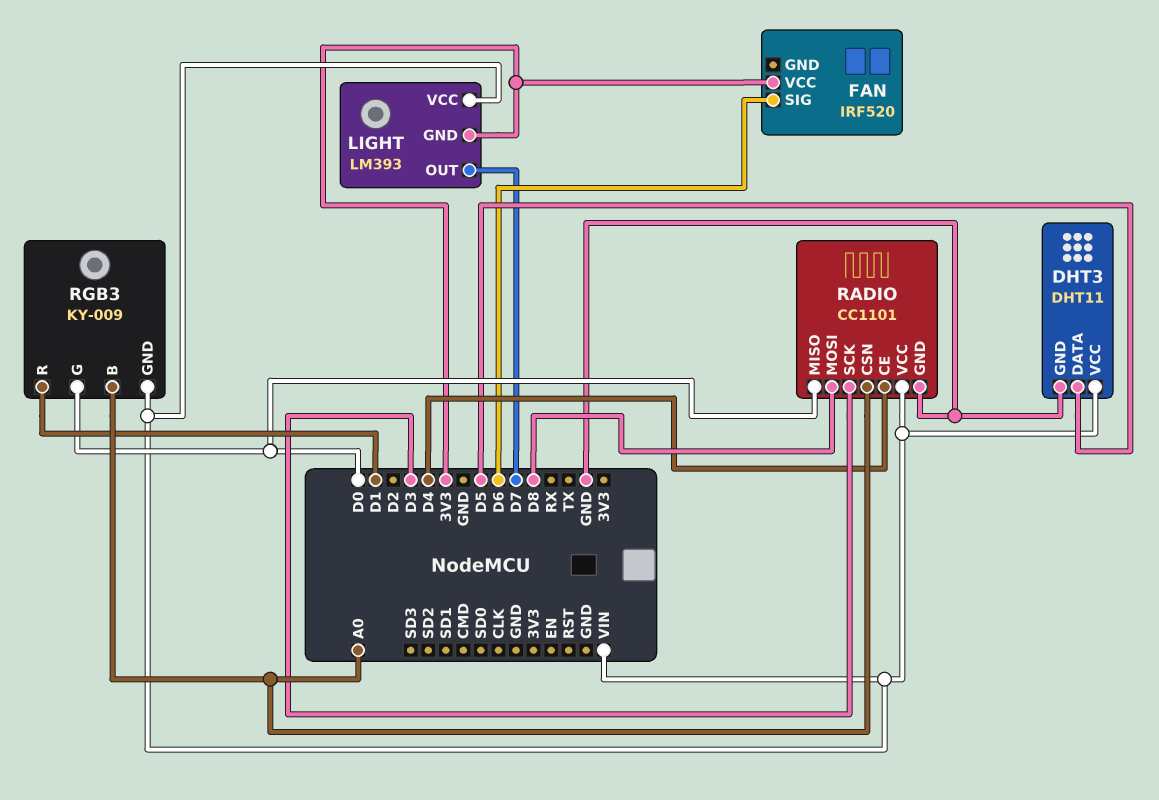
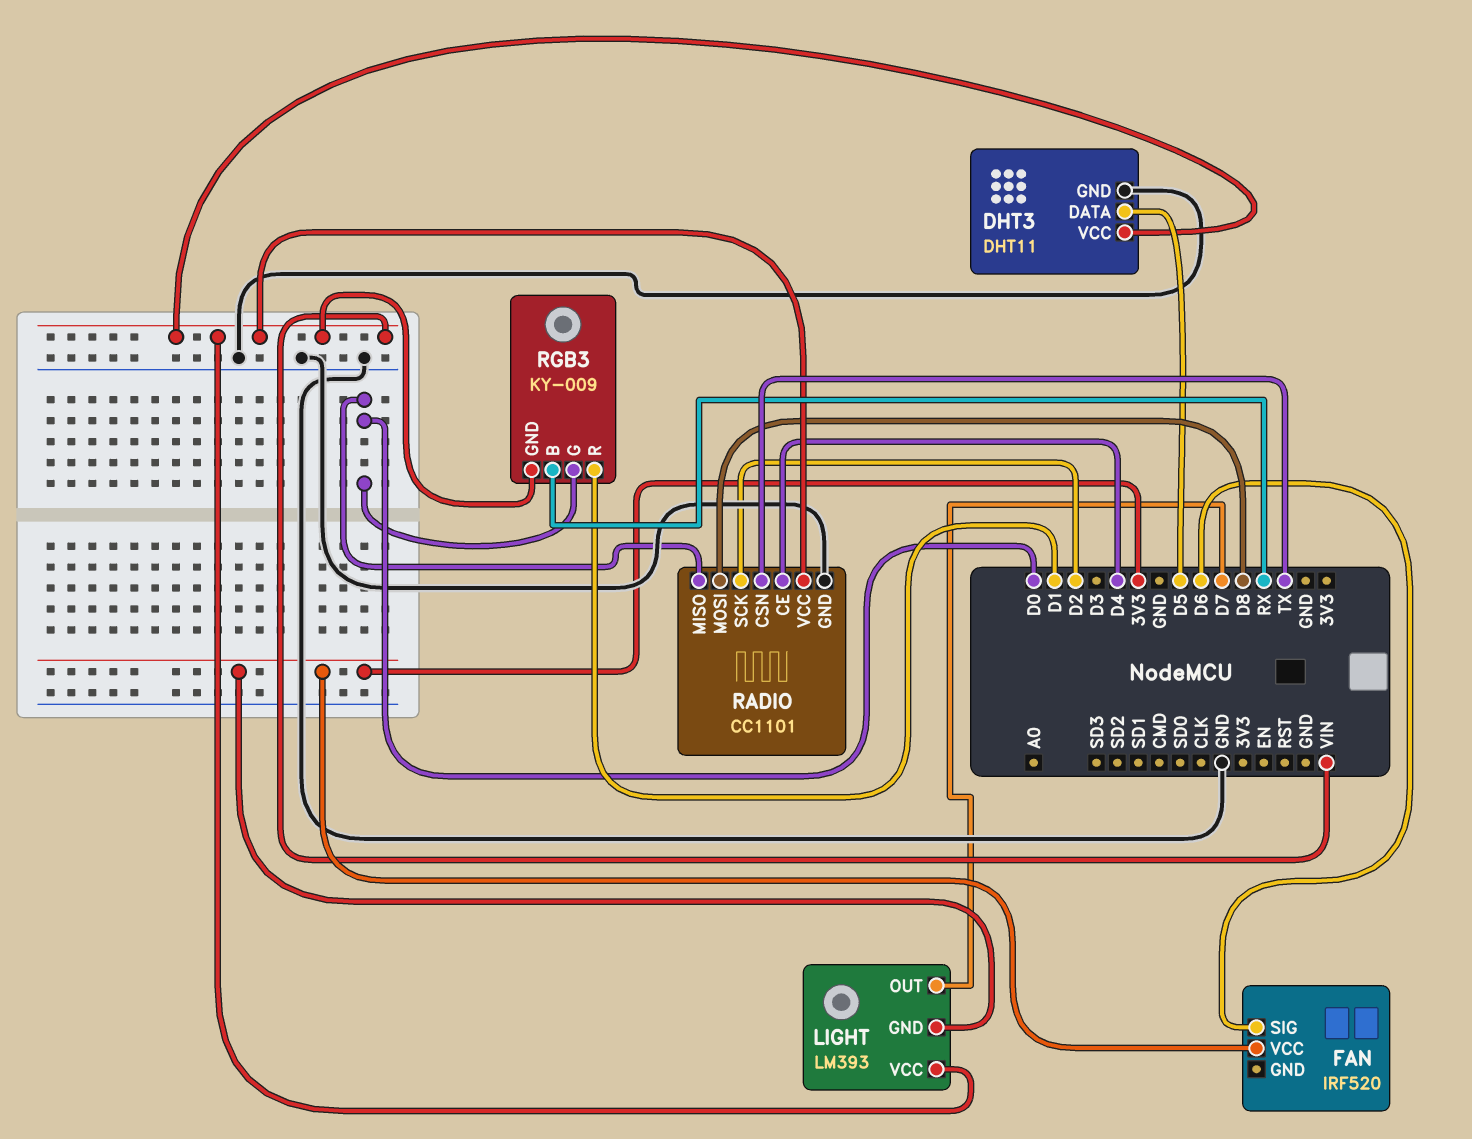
RADIO pin CSN: A0 -> TX
RADIO pin SCK: D3 -> D2
RGB3 pin B: A0 -> RX

